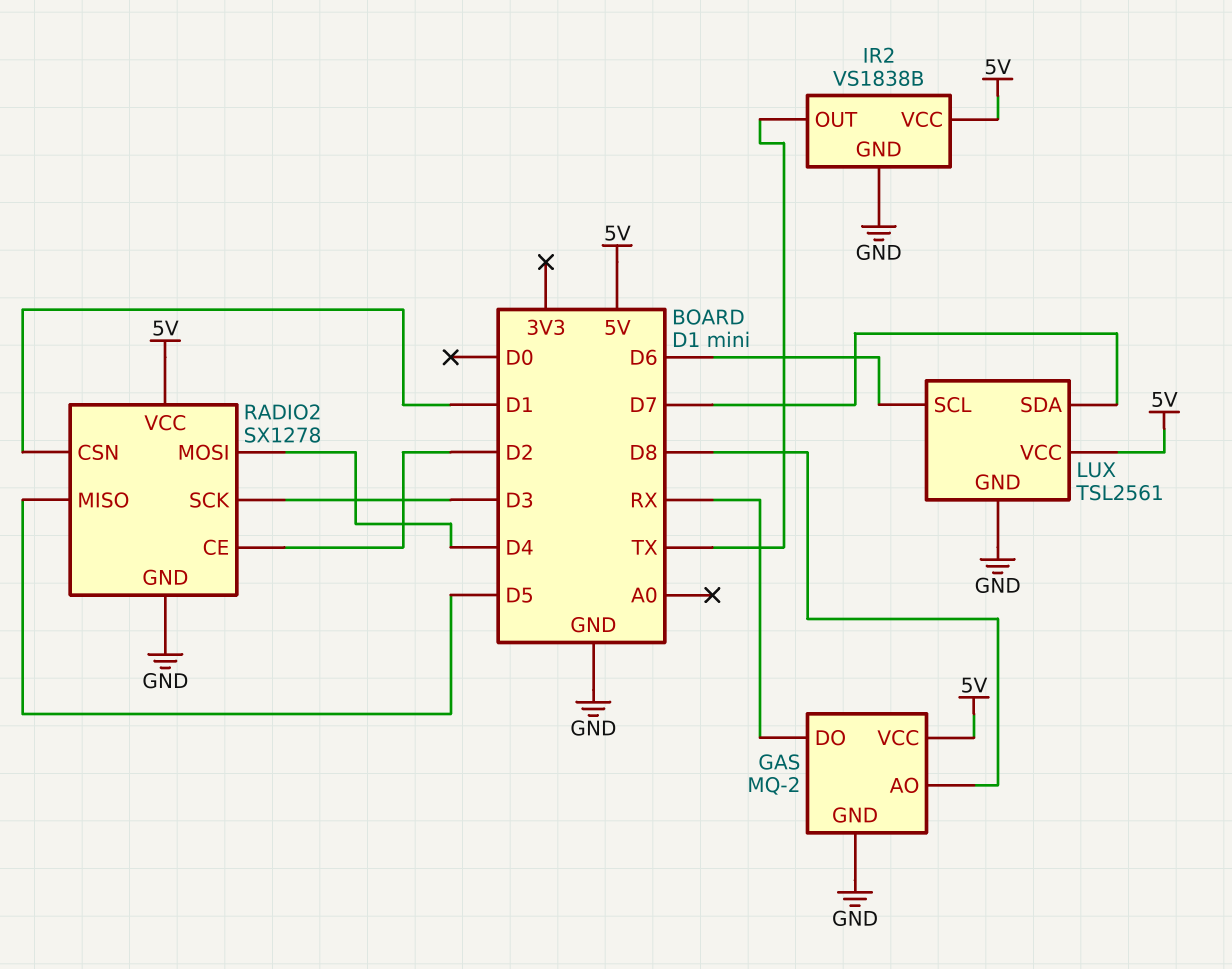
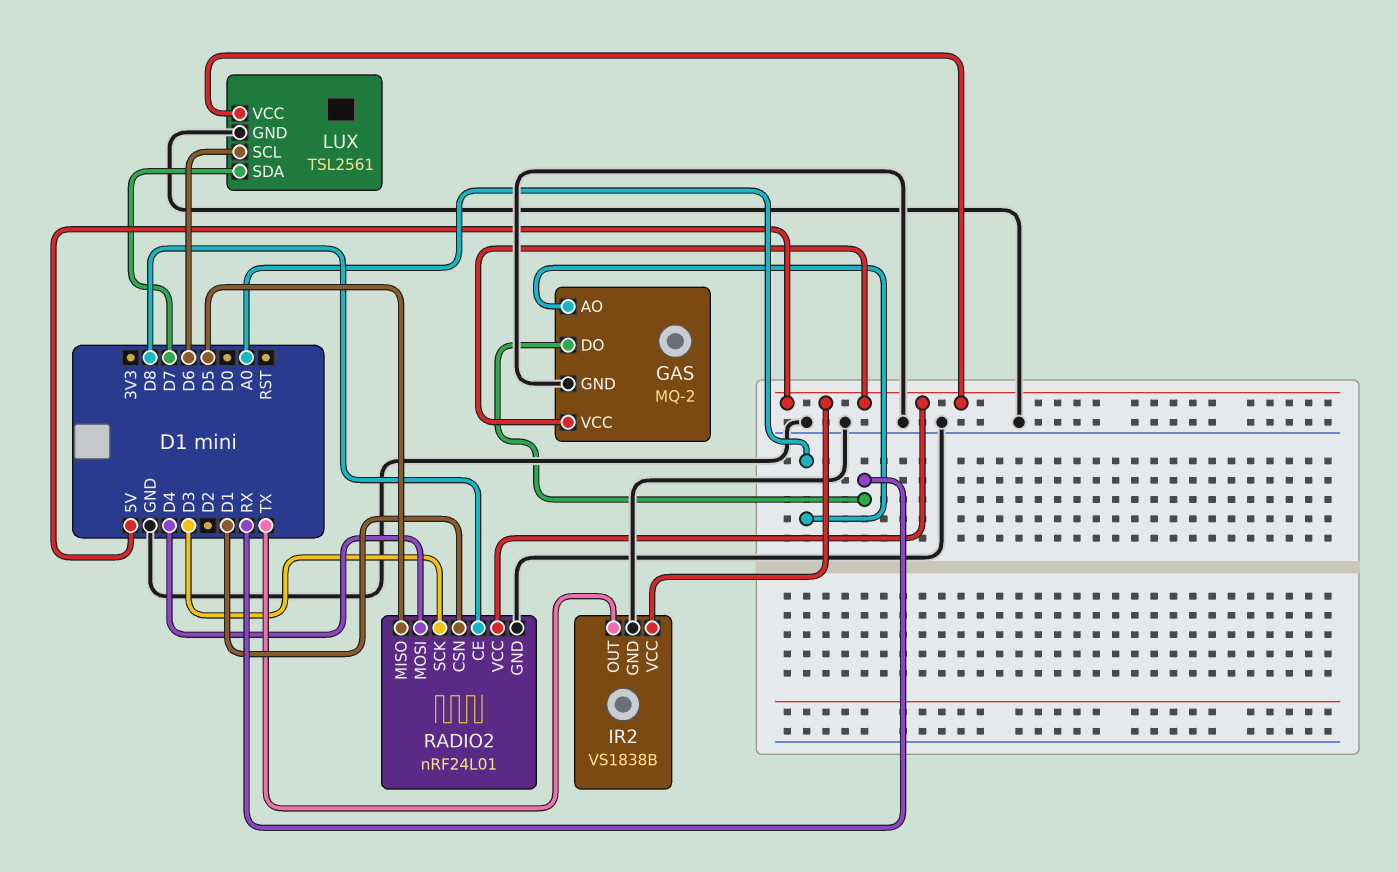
GAS pin AO: D8 -> A0
RADIO2: SX1278 -> nRF24L01
RADIO2 pin CE: D2 -> D8

